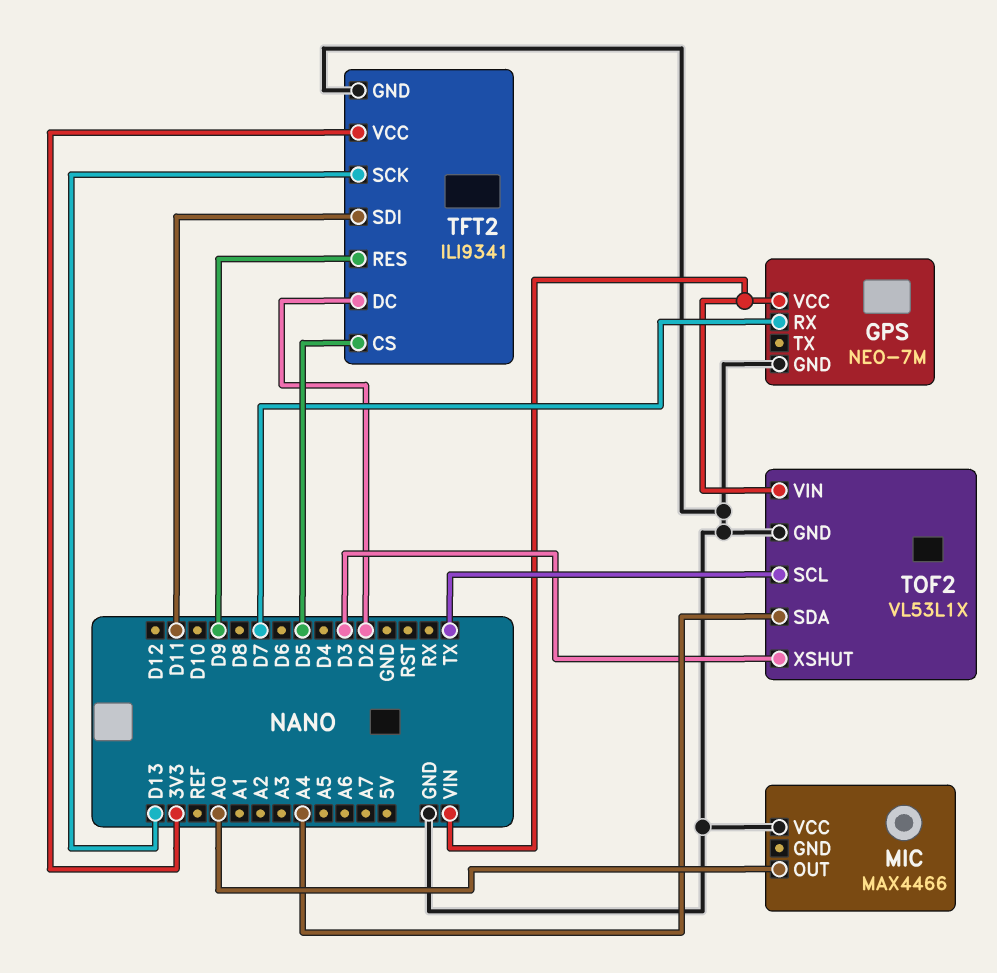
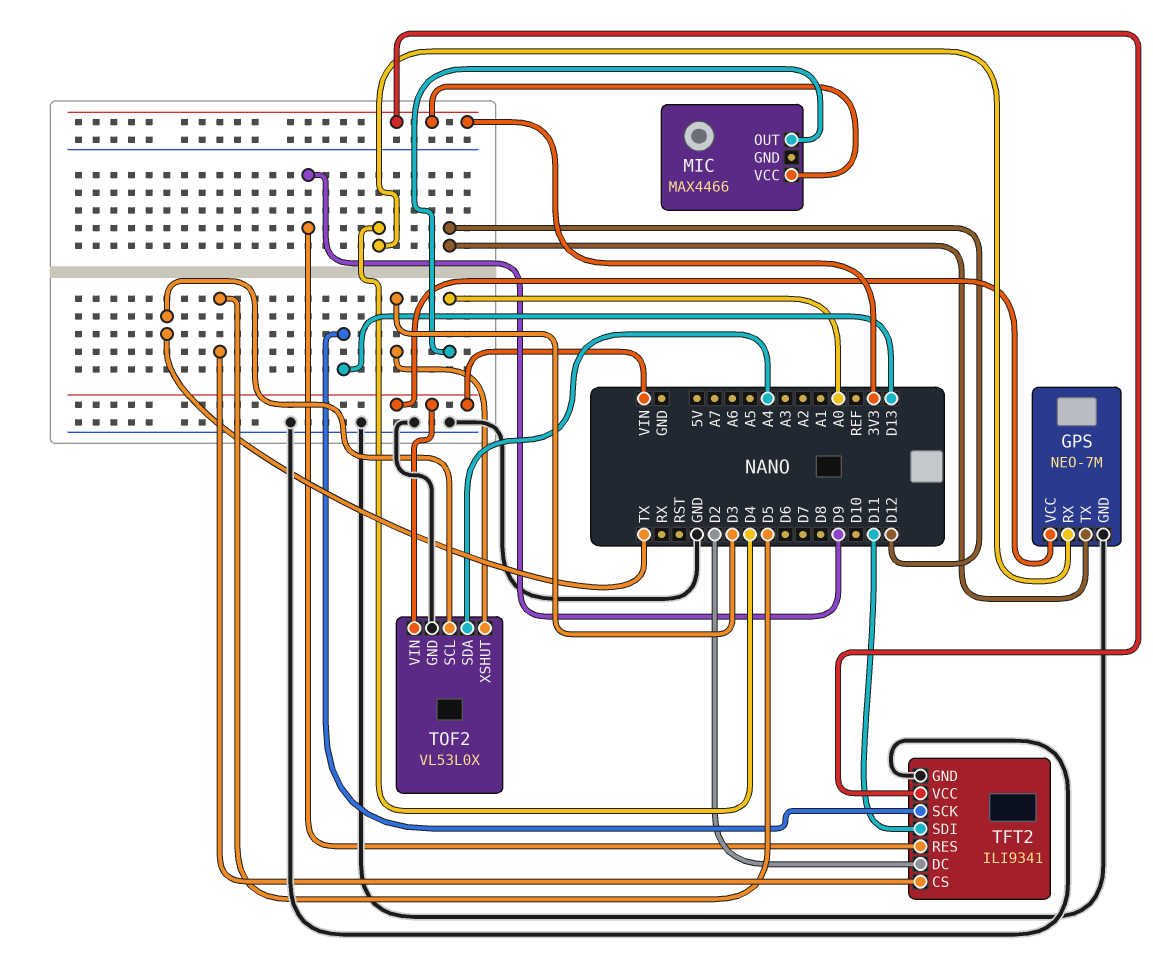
GPS pin RX: D7 -> D4
GPS pin TX: none -> D12
MIC pin VCC: GND -> 3V3
TOF2: VL53L1X -> VL53L0X

